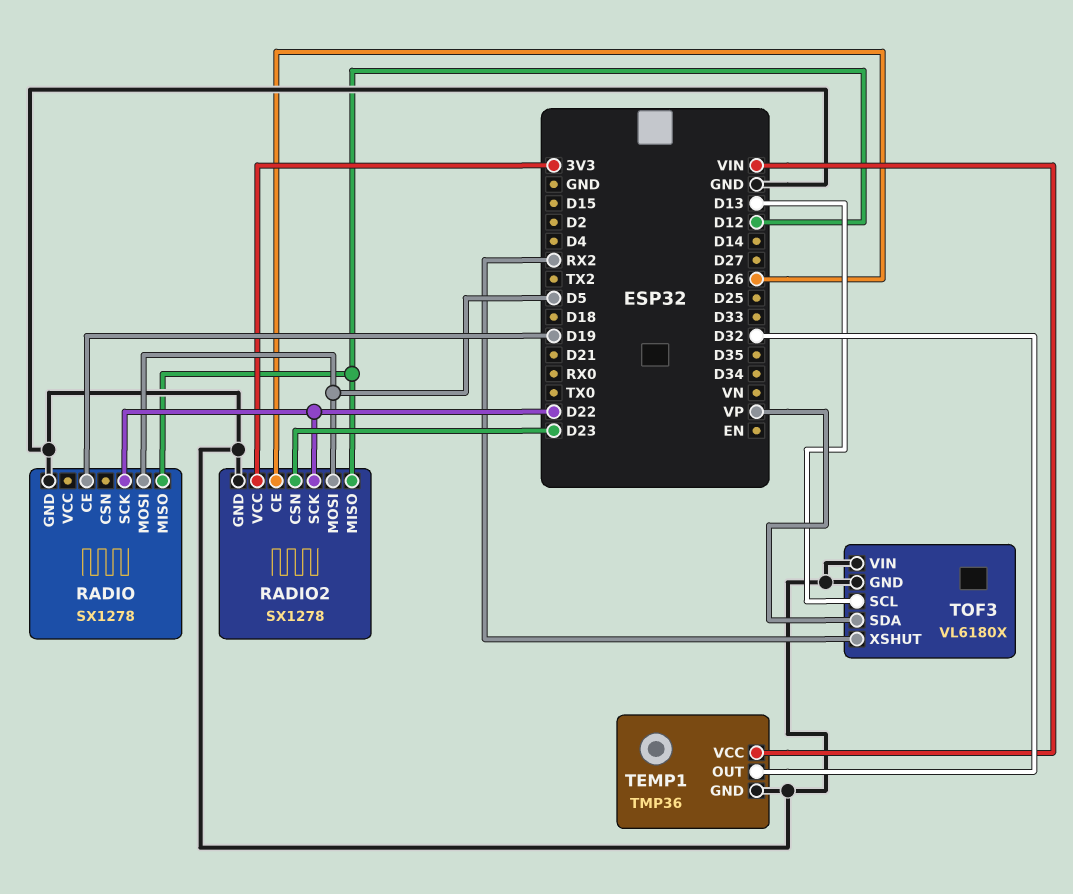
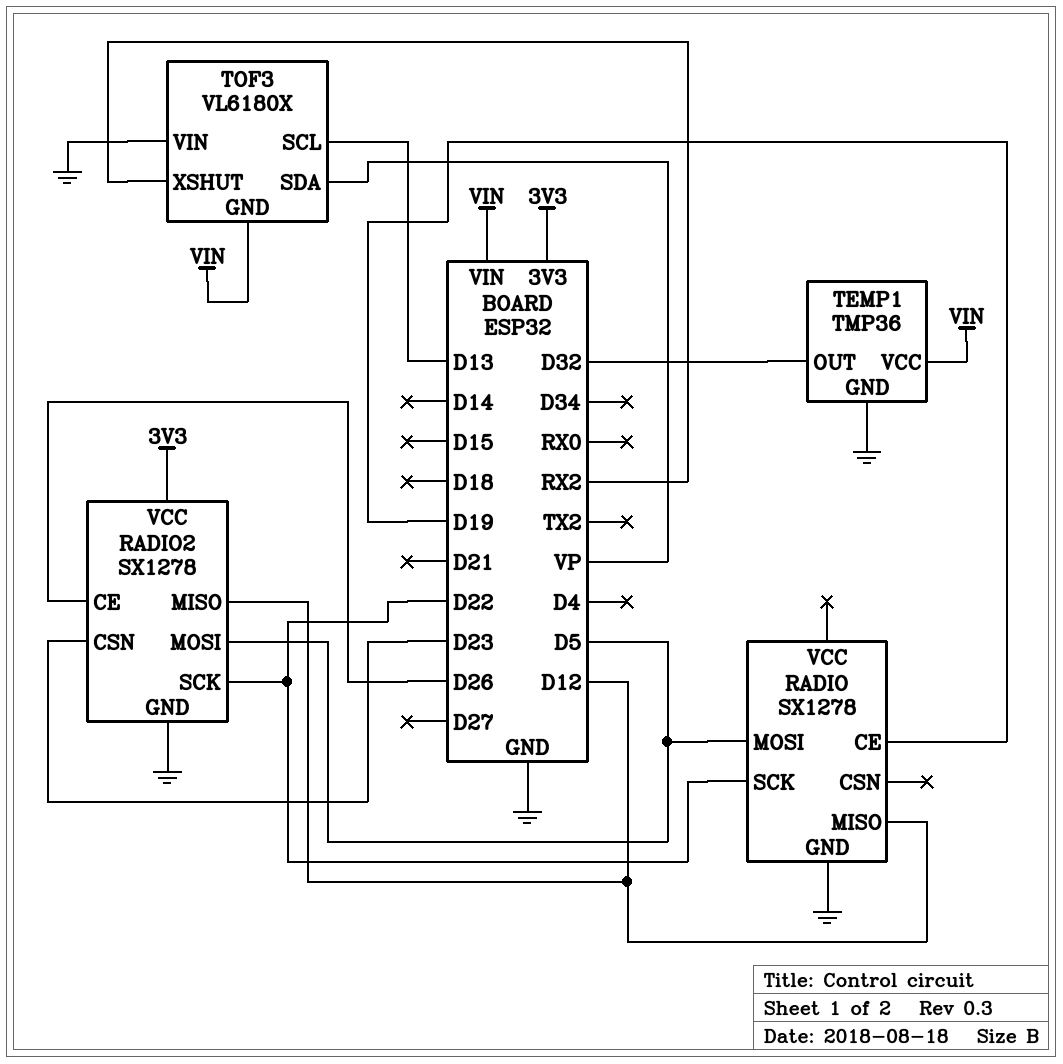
TOF3 pin GND: GND -> VIN

